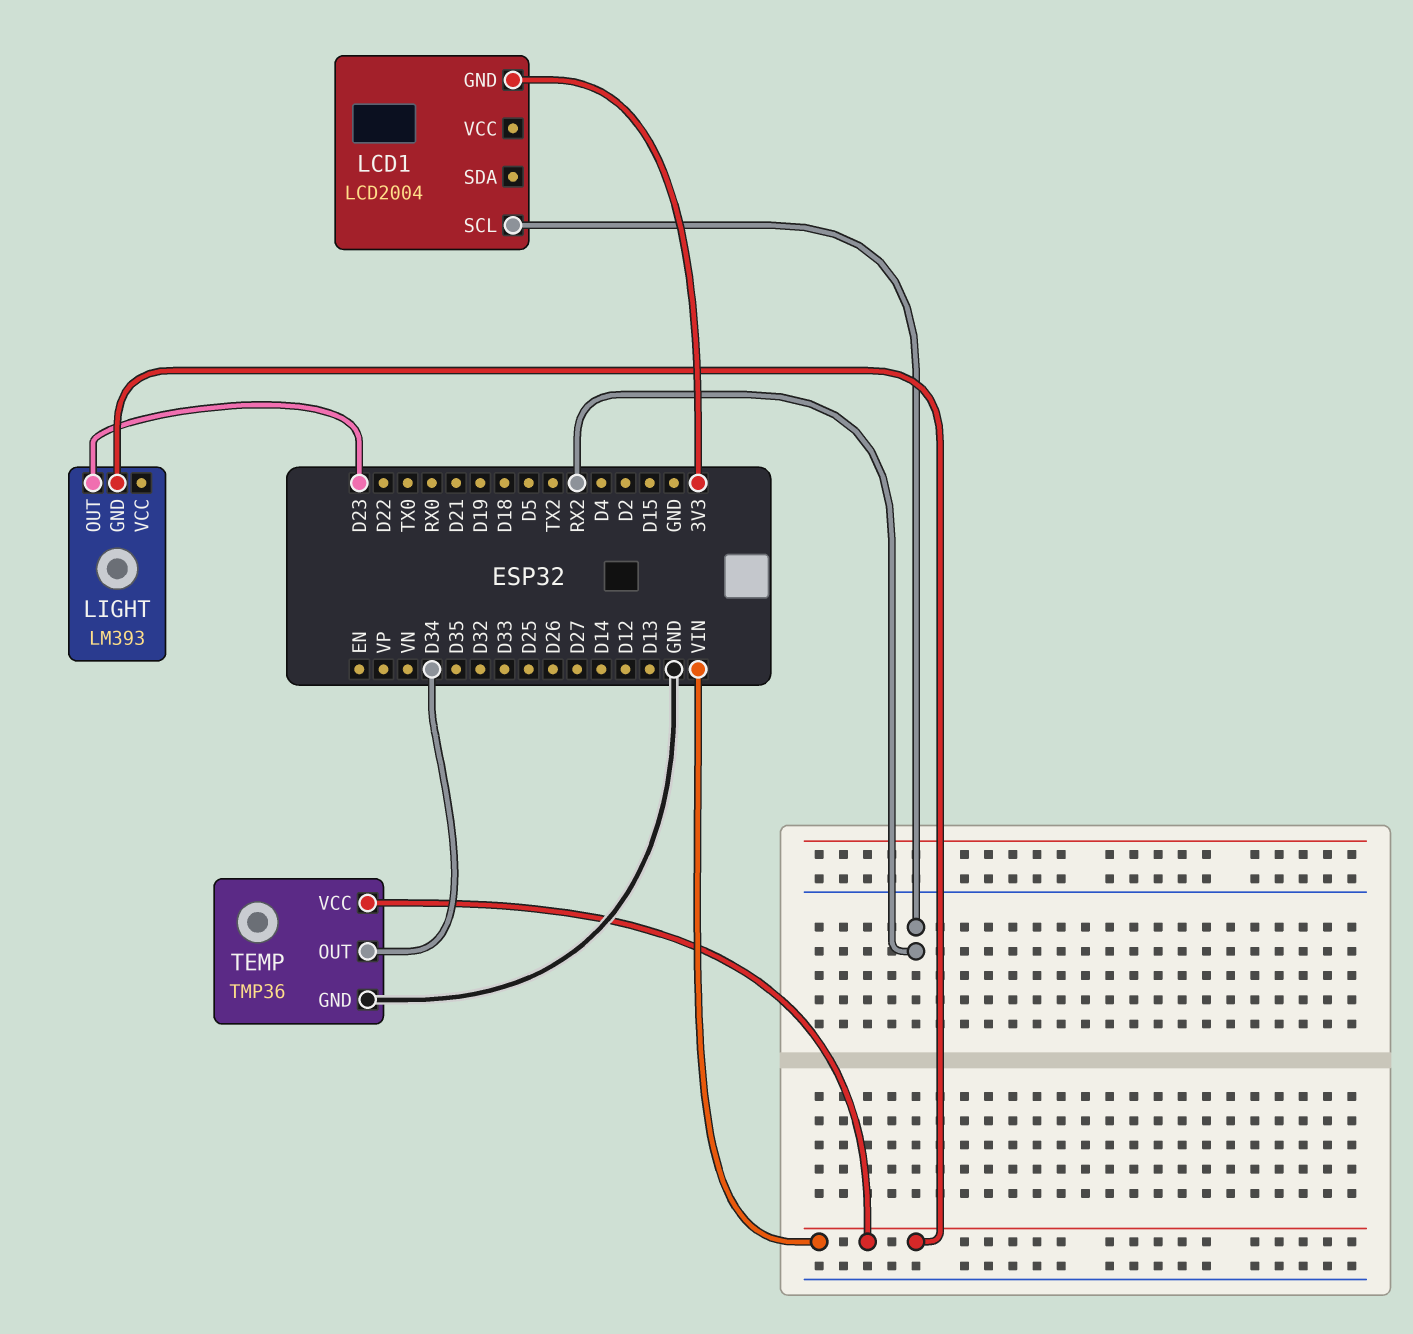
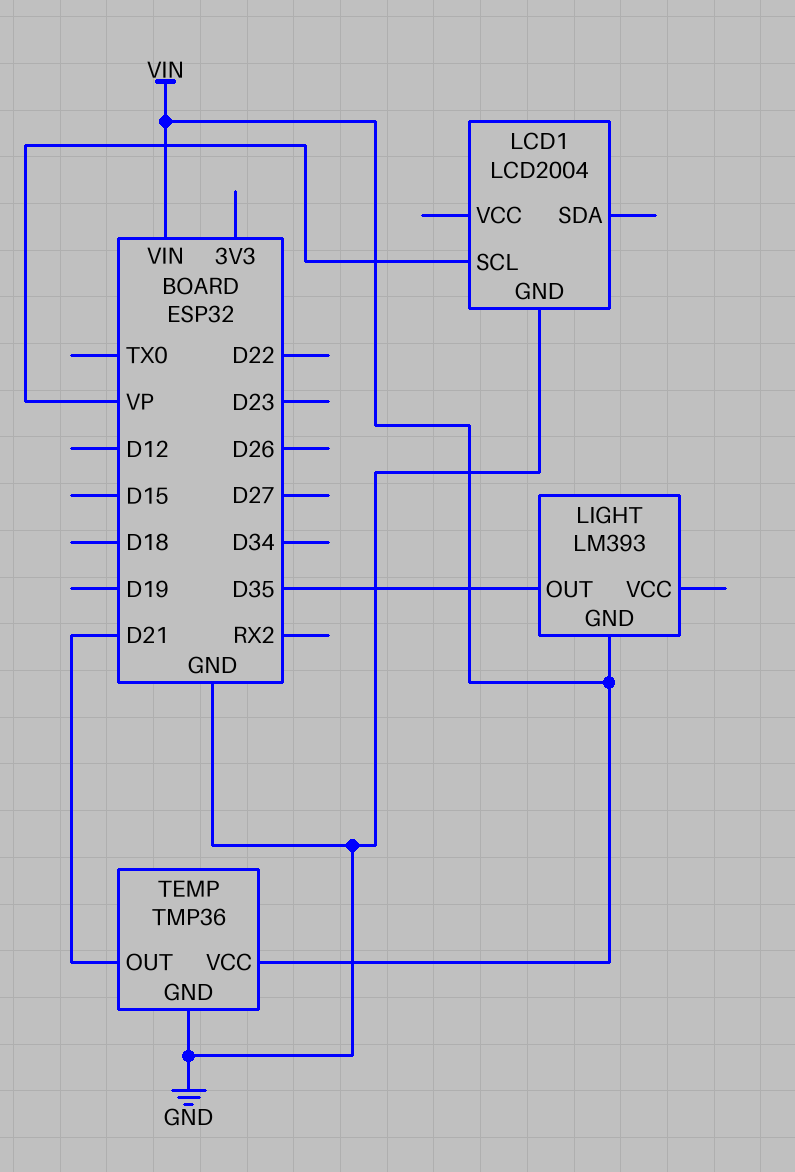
LCD1 pin GND: 3V3 -> GND
LCD1 pin SCL: RX2 -> VP
LIGHT pin OUT: D23 -> D35
TEMP pin OUT: D34 -> D21

